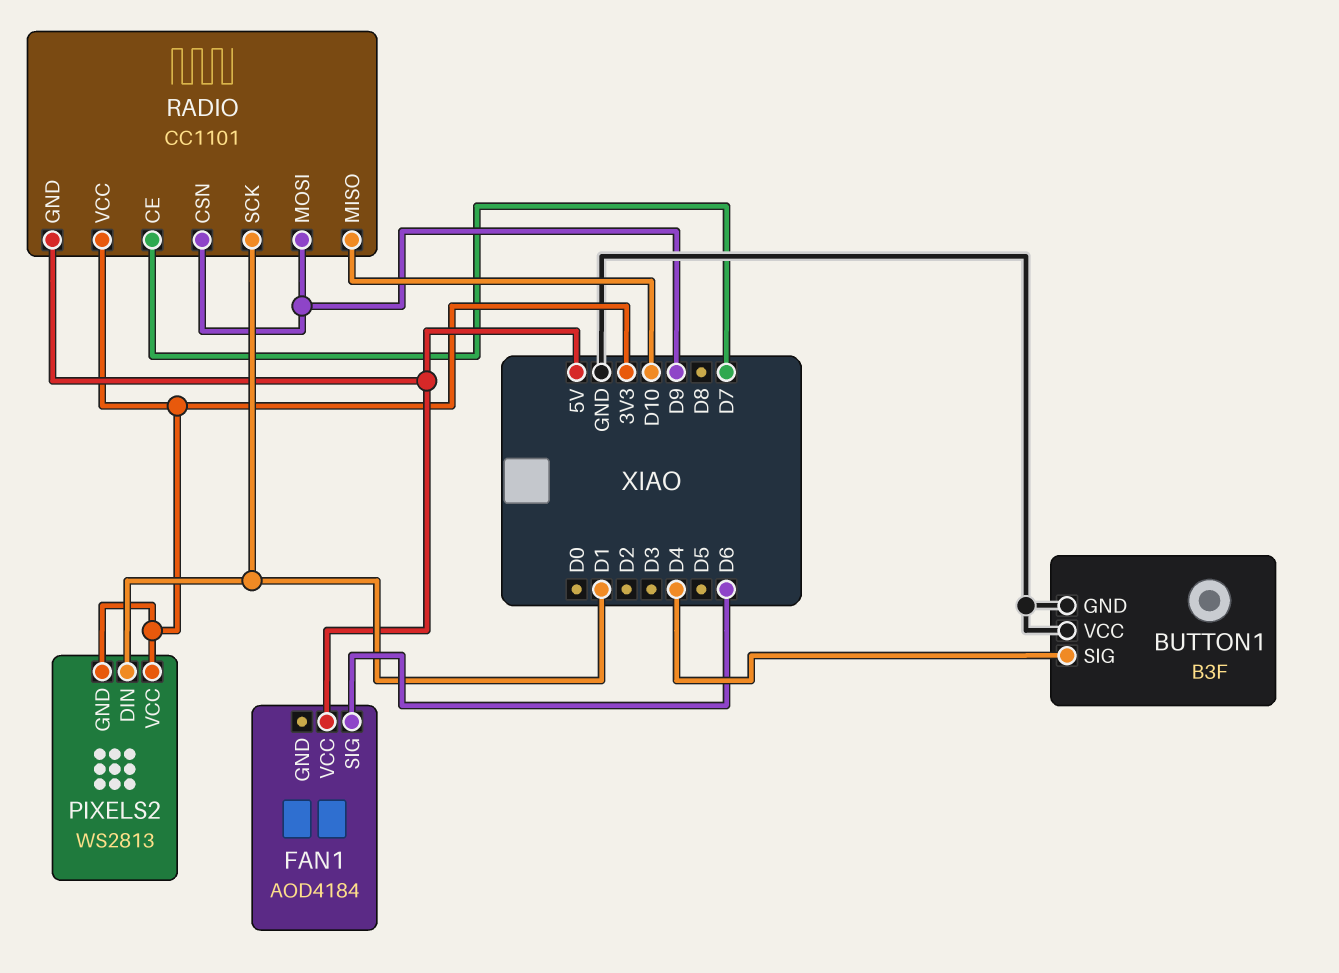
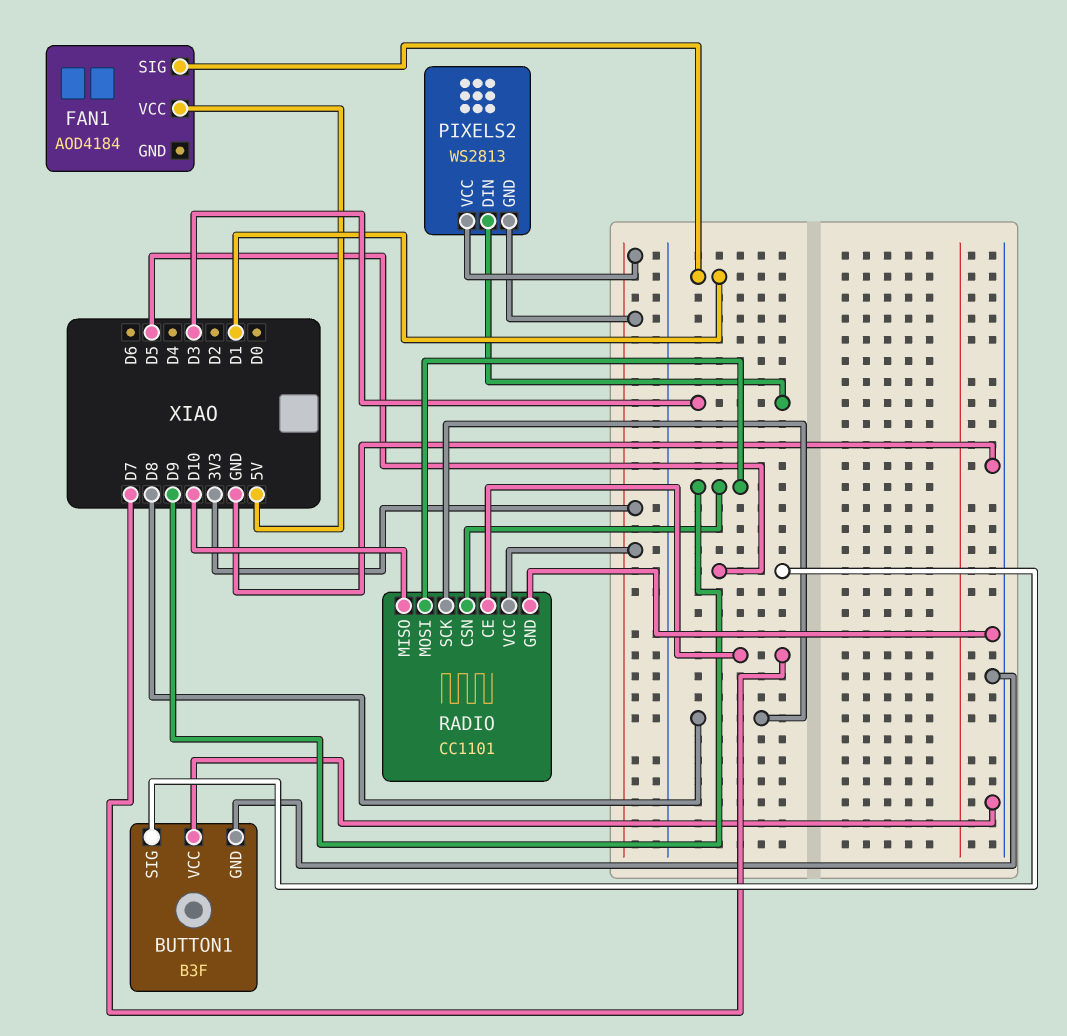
BUTTON1 pin SIG: D4 -> D5
FAN1 pin SIG: D6 -> D1
PIXELS2 pin DIN: D1 -> D3
RADIO pin GND: 5V -> GND
RADIO pin SCK: D1 -> D8

